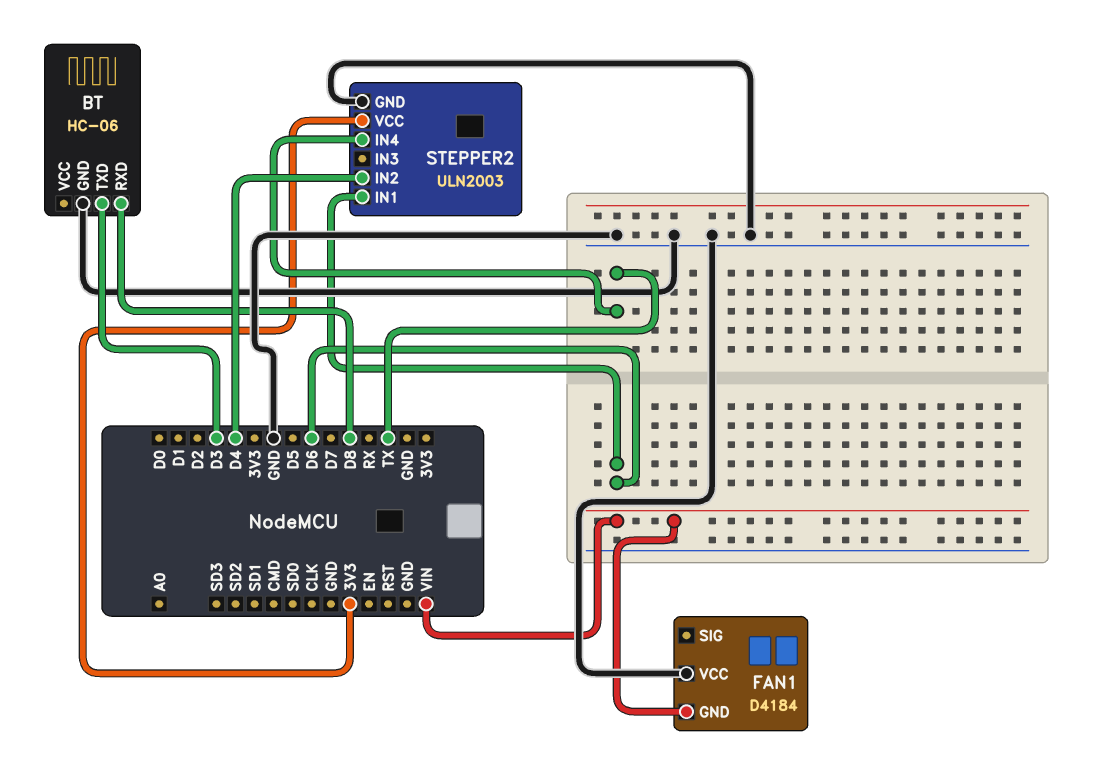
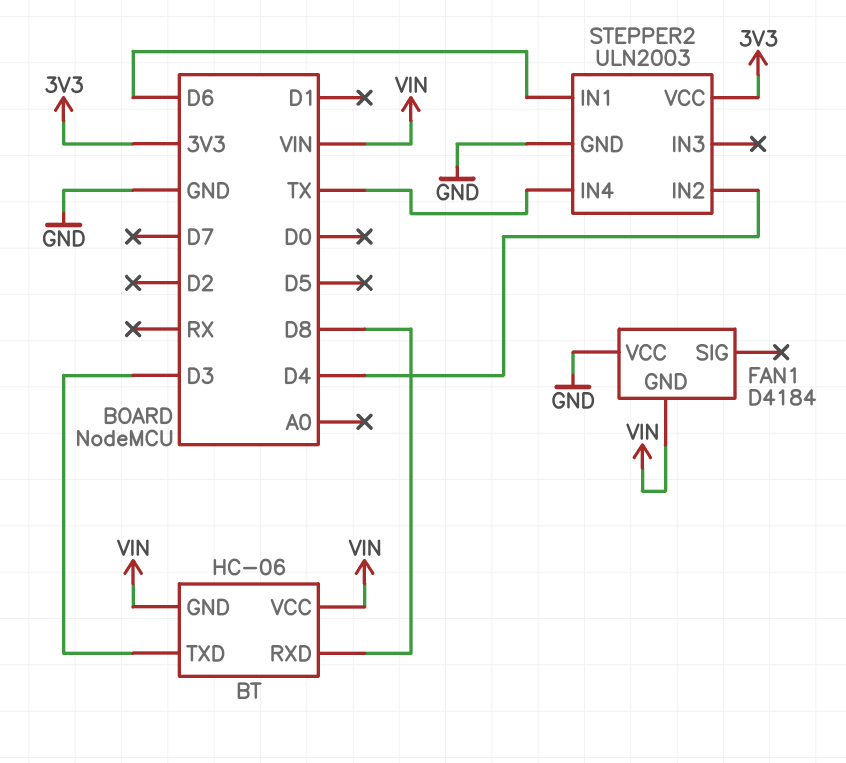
BT pin GND: GND -> VIN
BT pin VCC: none -> VIN

